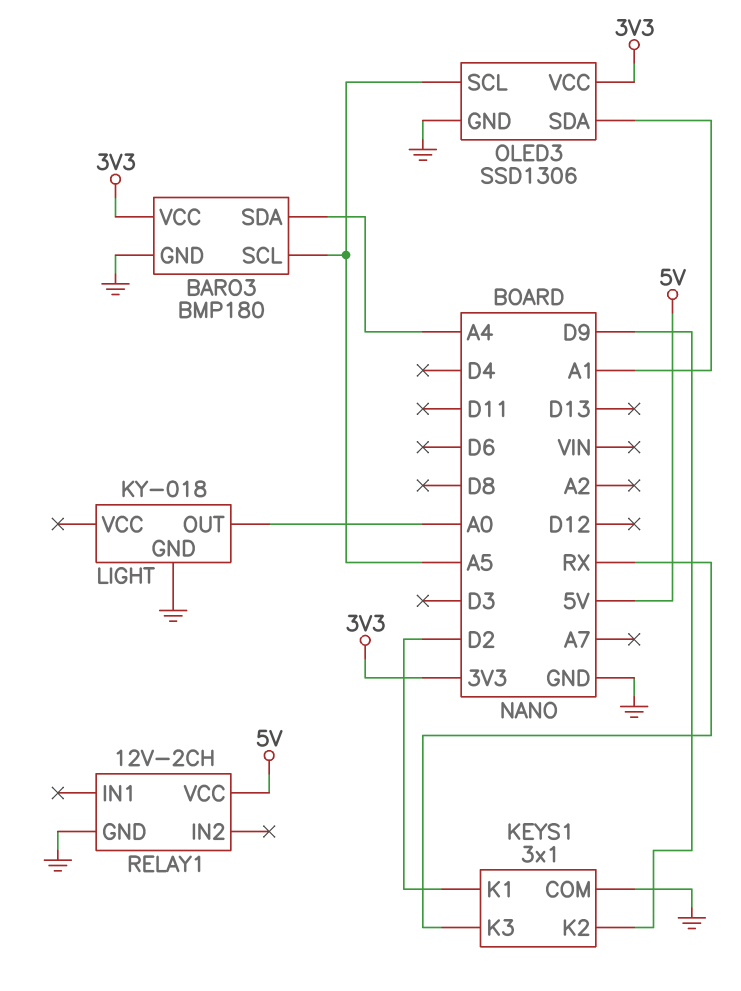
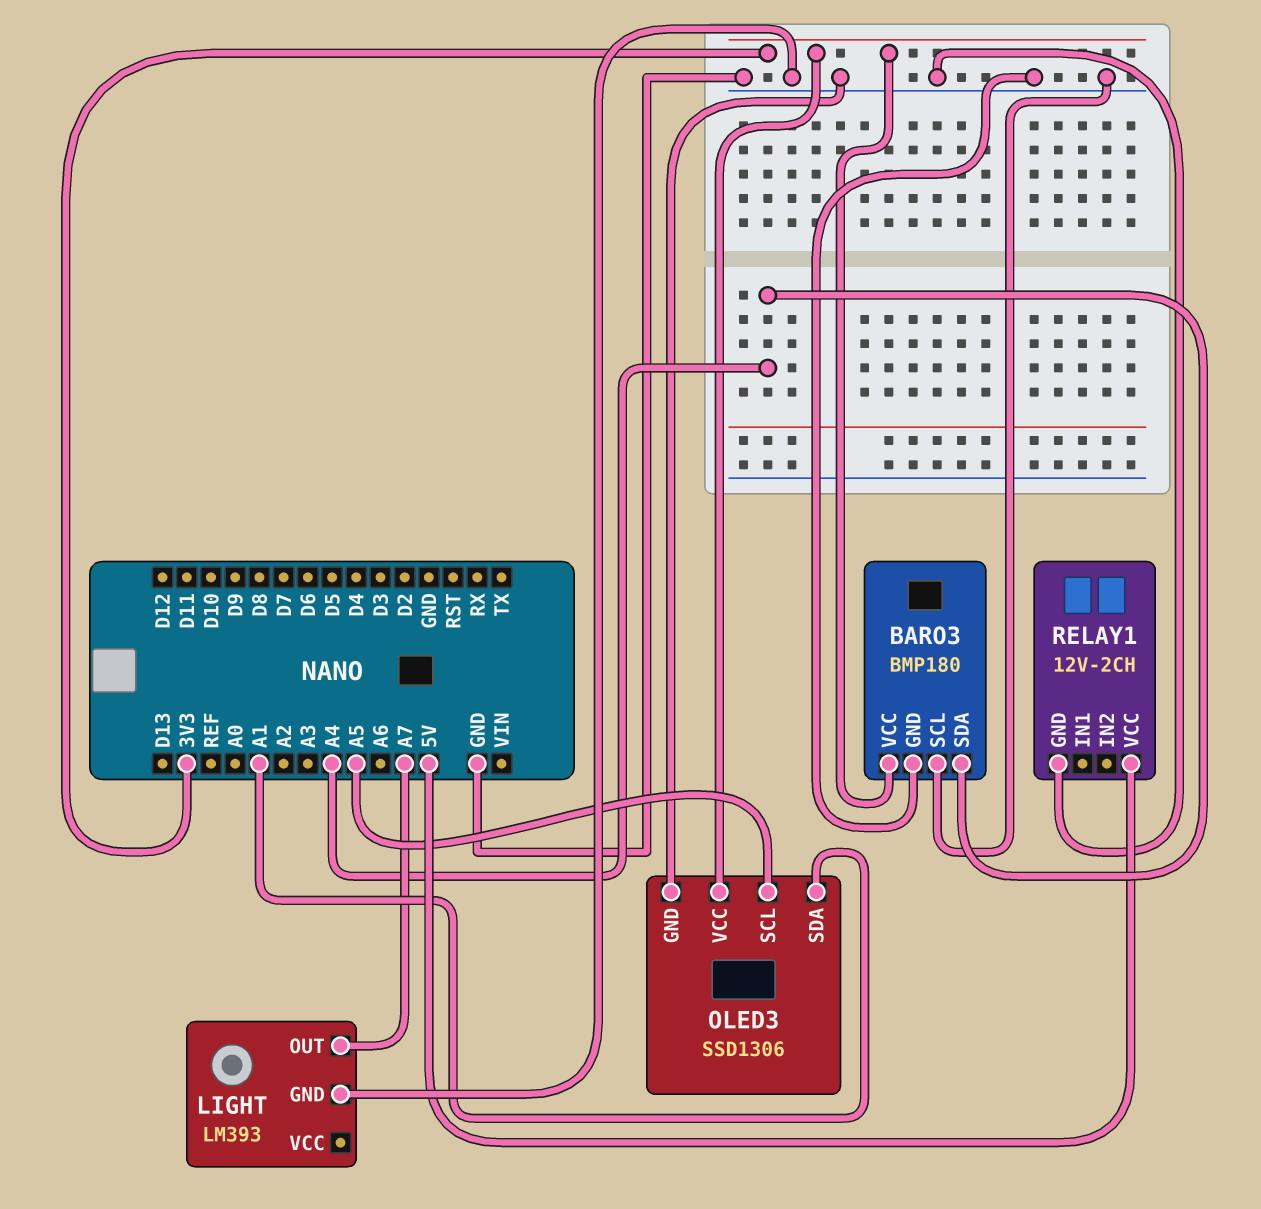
BARO3 pin SCL: A5 -> GND
KEYS1: 3x1 -> none
KEYS1 pin COM: GND -> none
KEYS1 pin K1: D2 -> none
KEYS1 pin K2: D9 -> none
KEYS1 pin K3: RX -> none
LIGHT: KY-018 -> LM393
LIGHT pin OUT: A0 -> A7

